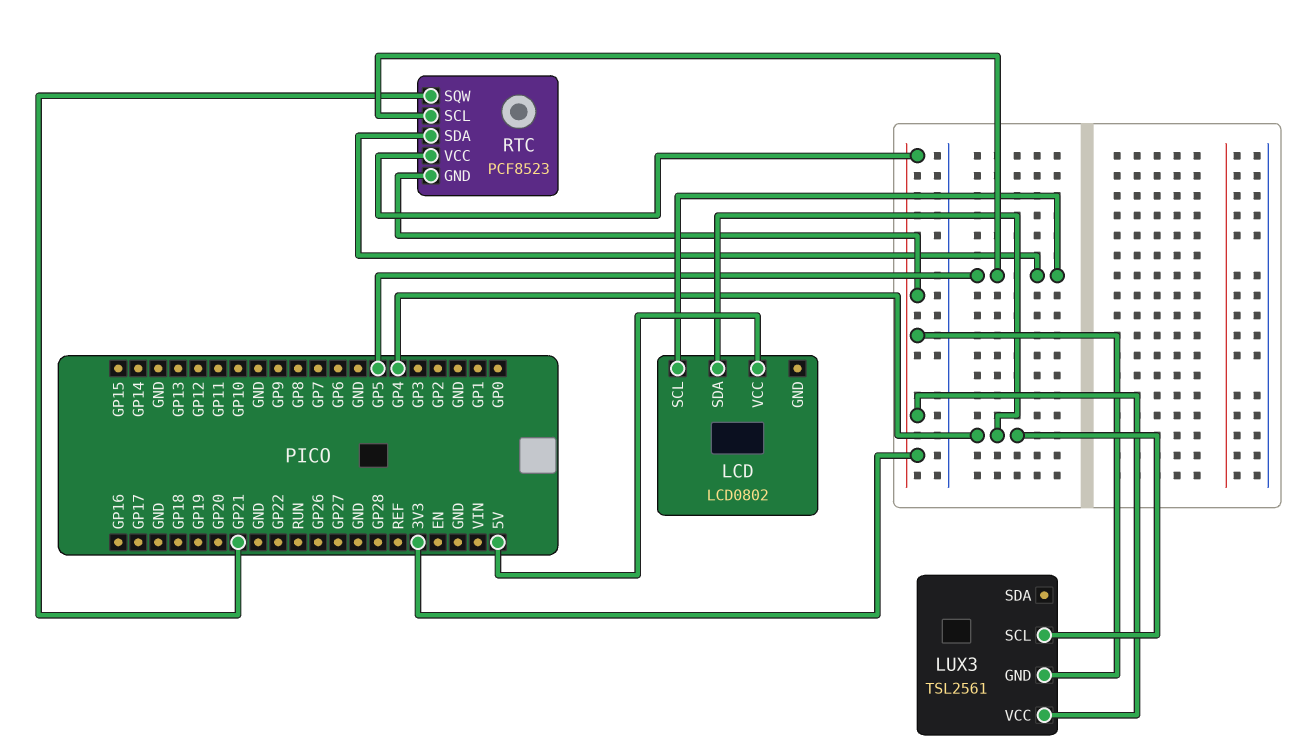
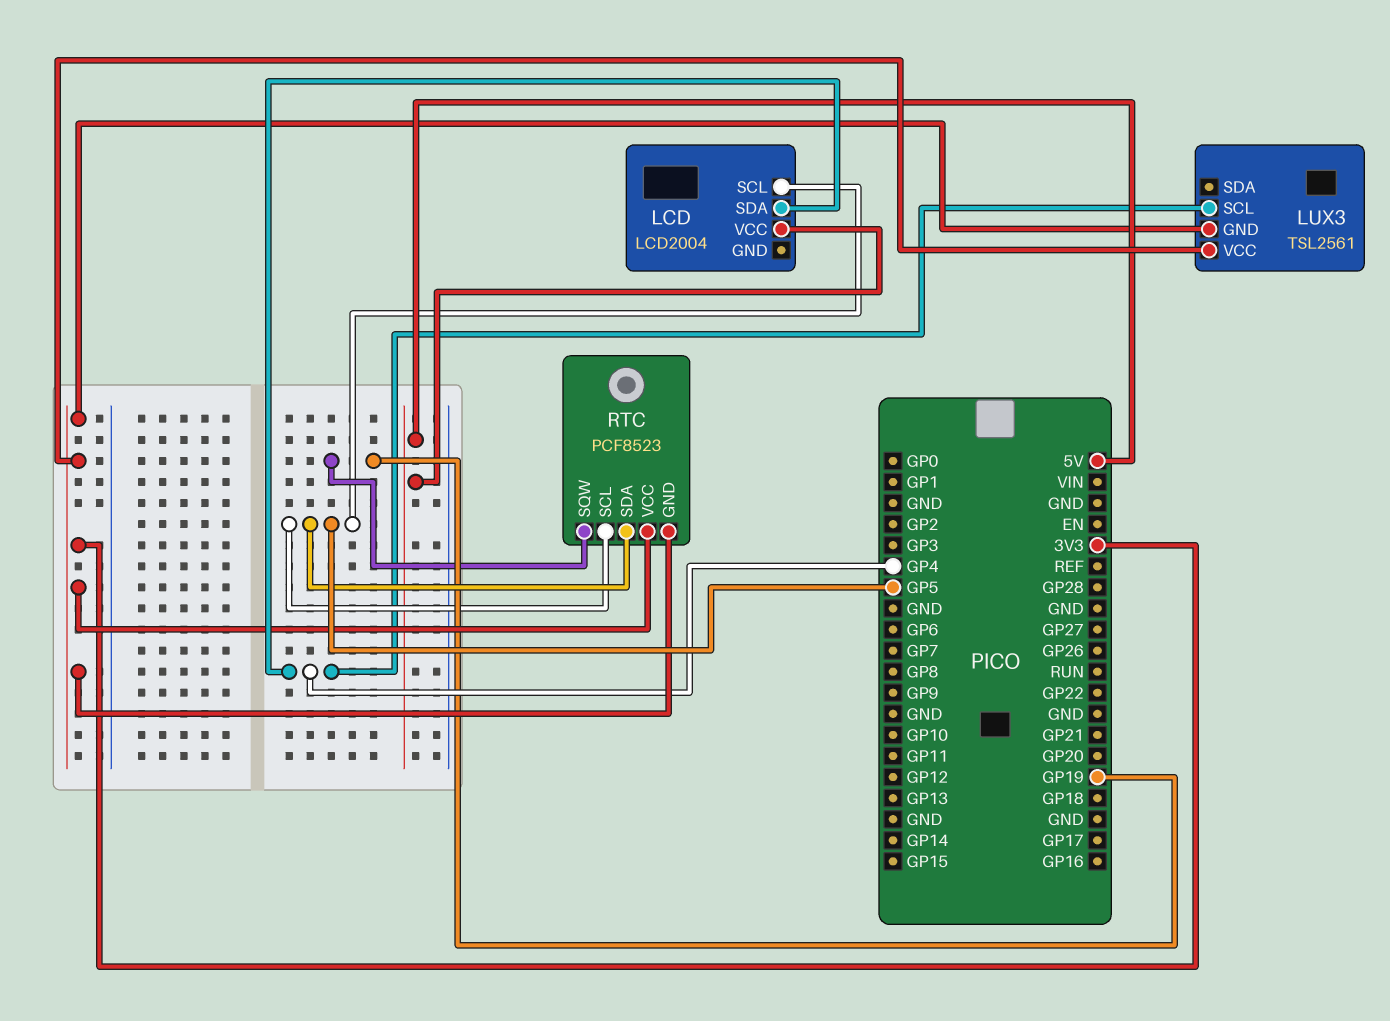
LCD: LCD0802 -> LCD2004
RTC pin SQW: GP21 -> GP19

